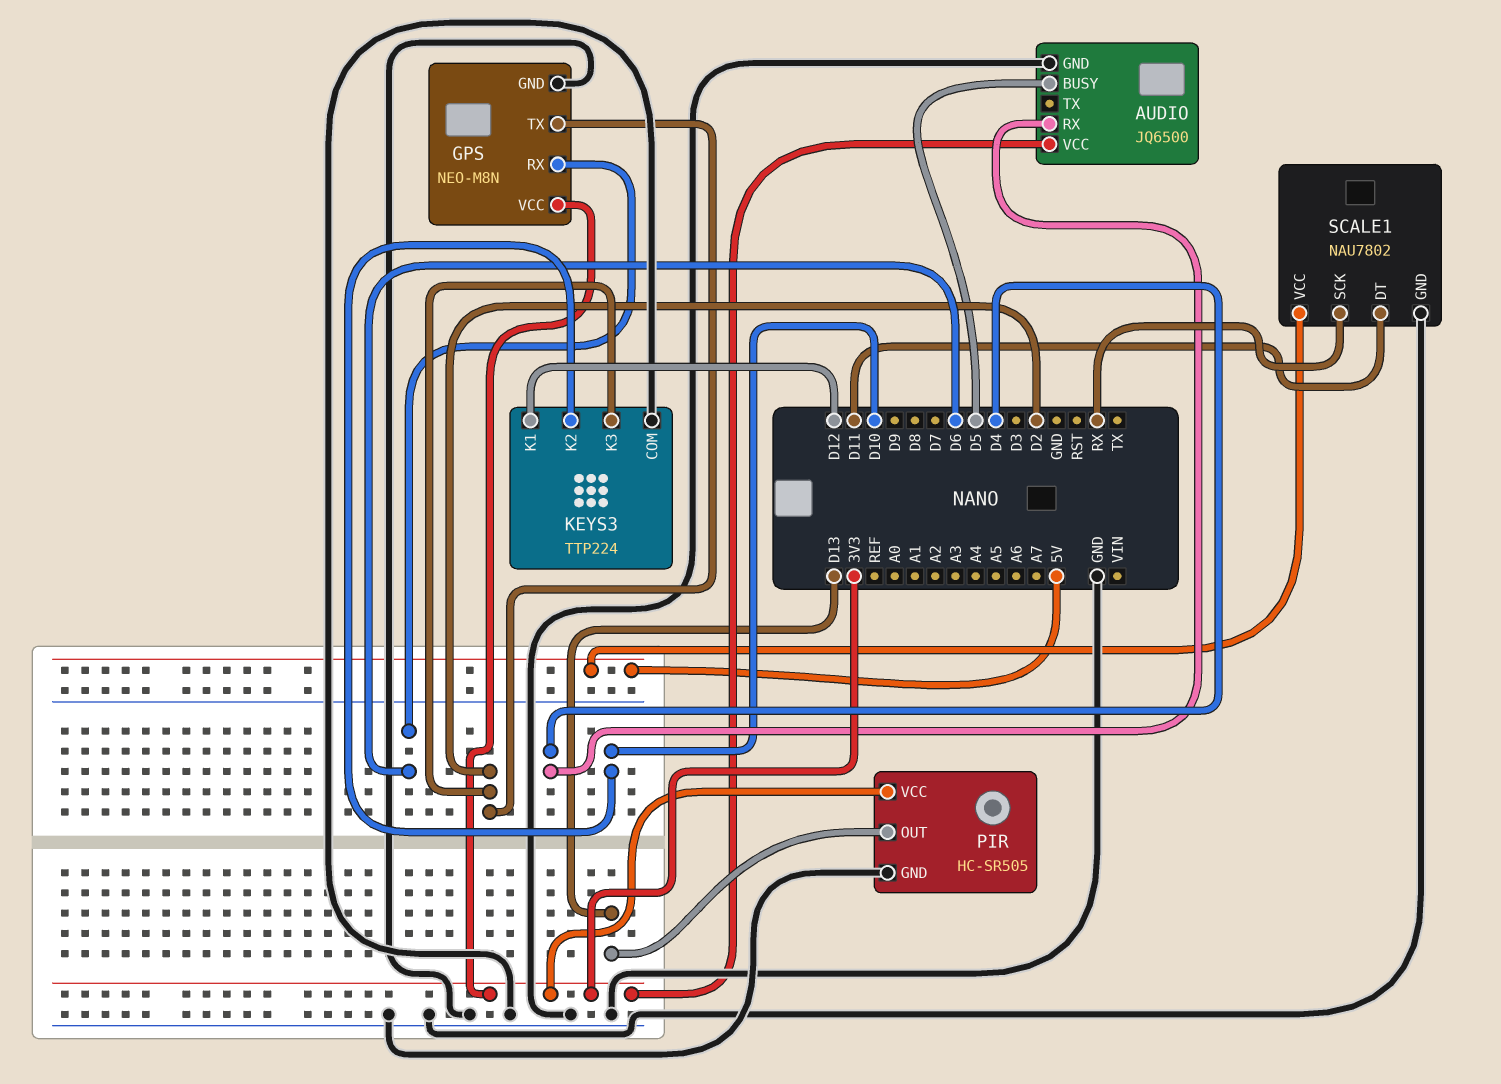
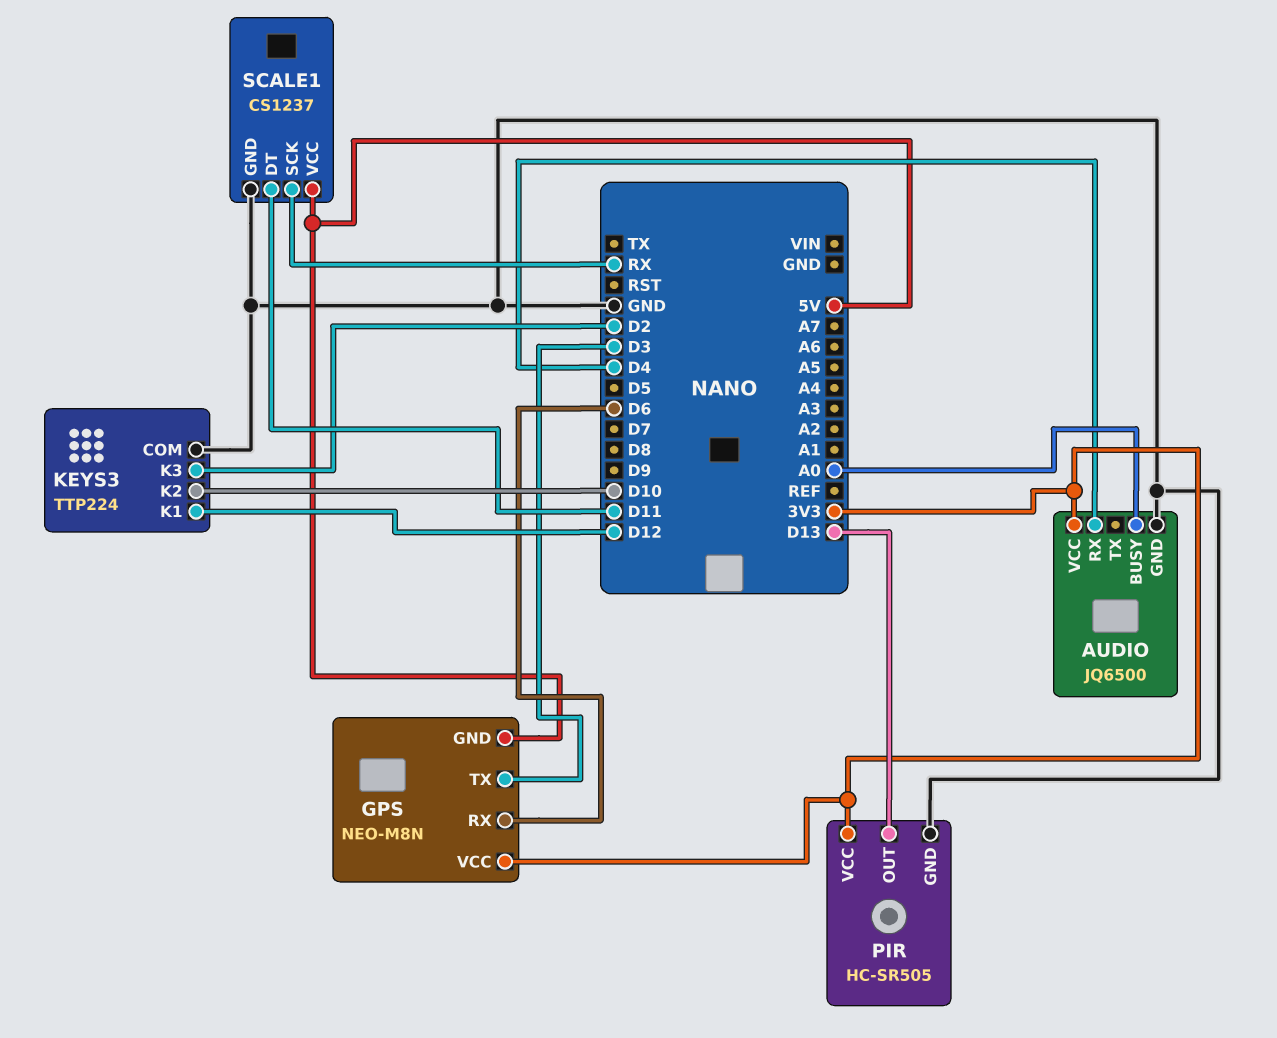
AUDIO pin BUSY: D5 -> A0
GPS pin GND: GND -> 5V
GPS pin TX: D2 -> D3
SCALE1: NAU7802 -> CS1237

